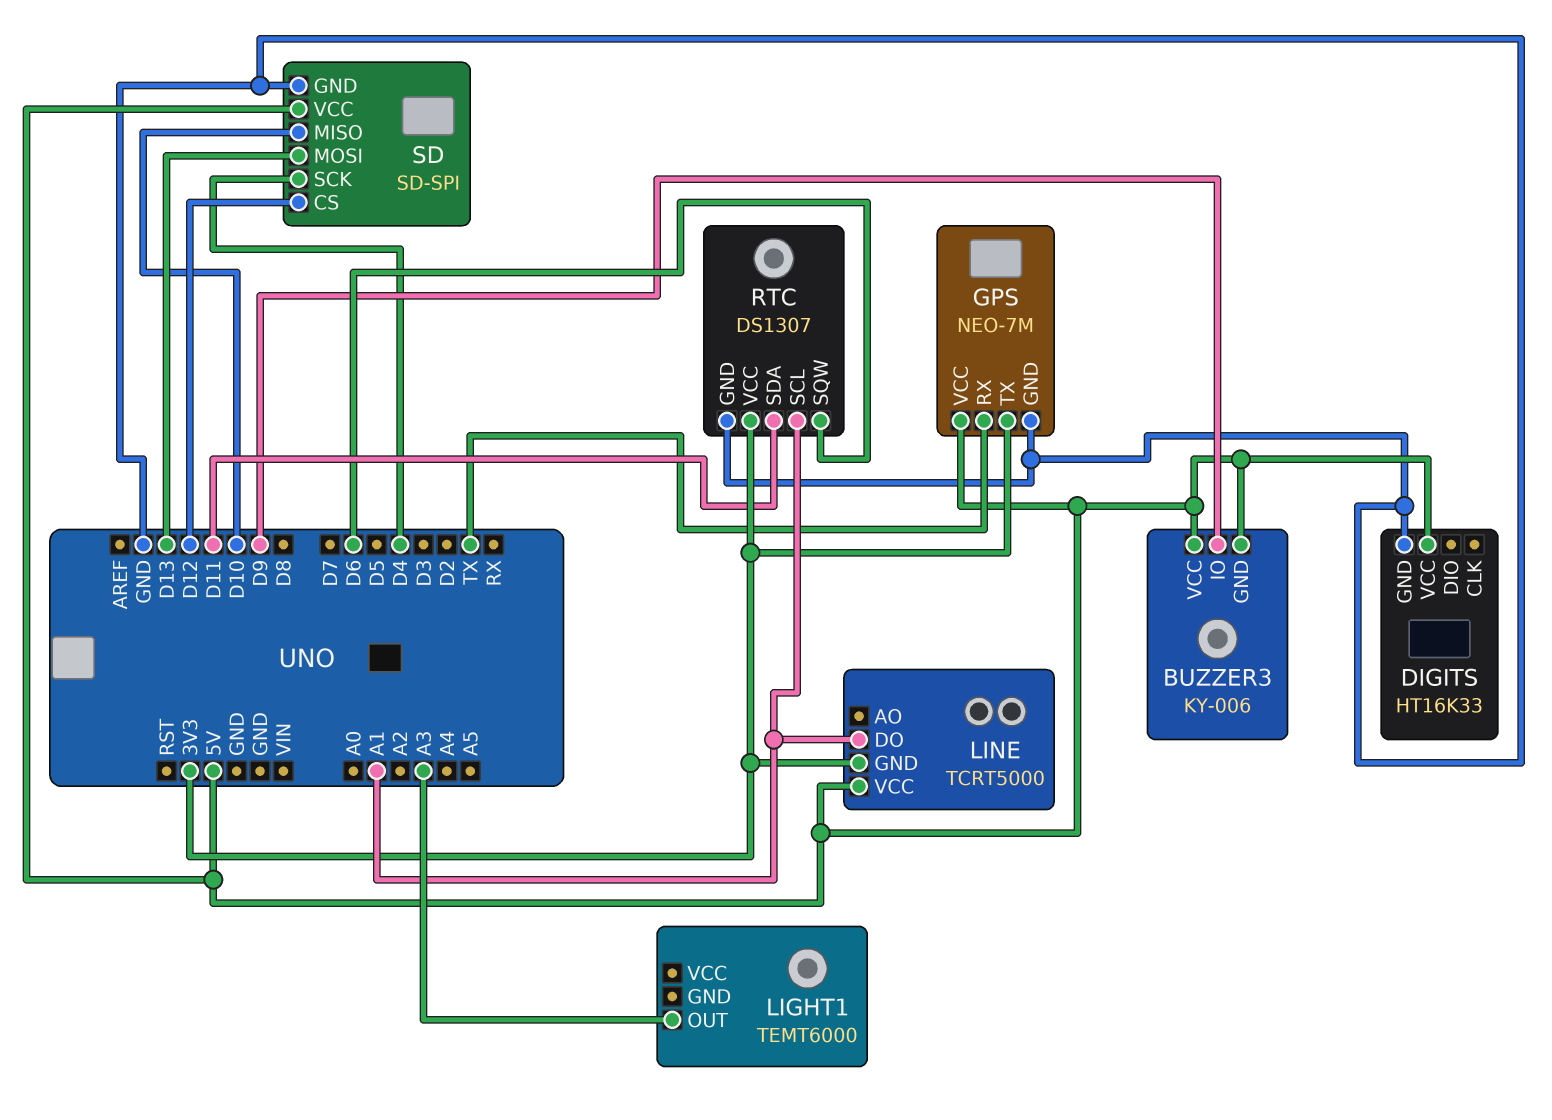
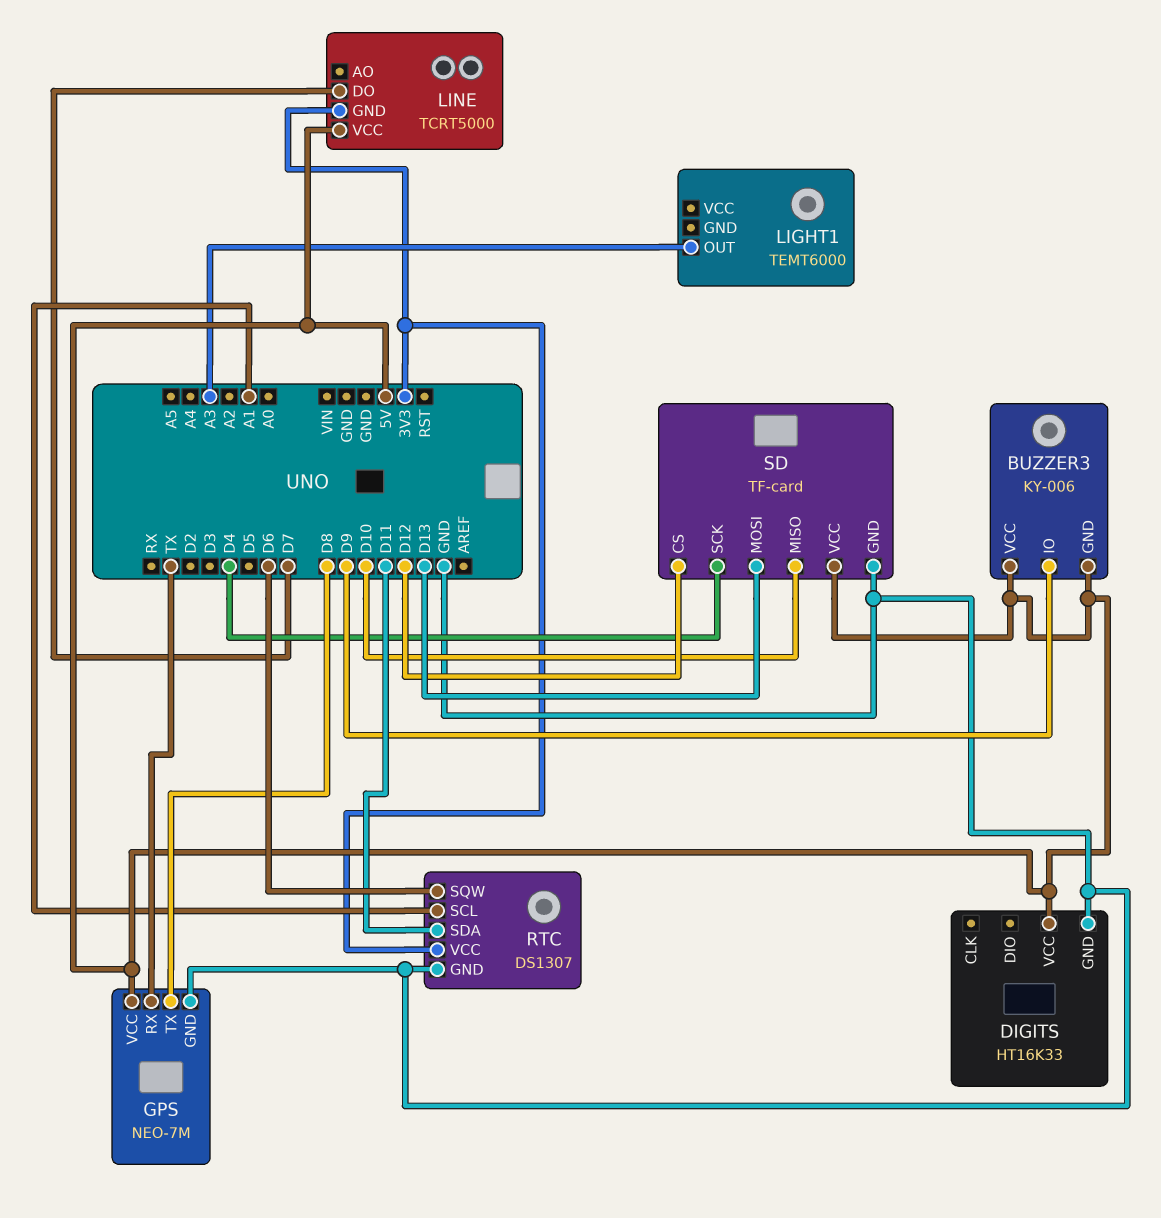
GPS pin TX: 3V3 -> D8
LINE pin DO: A1 -> D7
SD: SD-SPI -> TF-card

